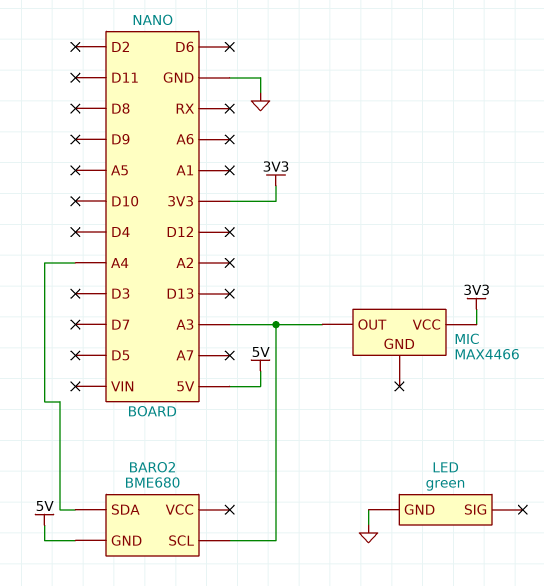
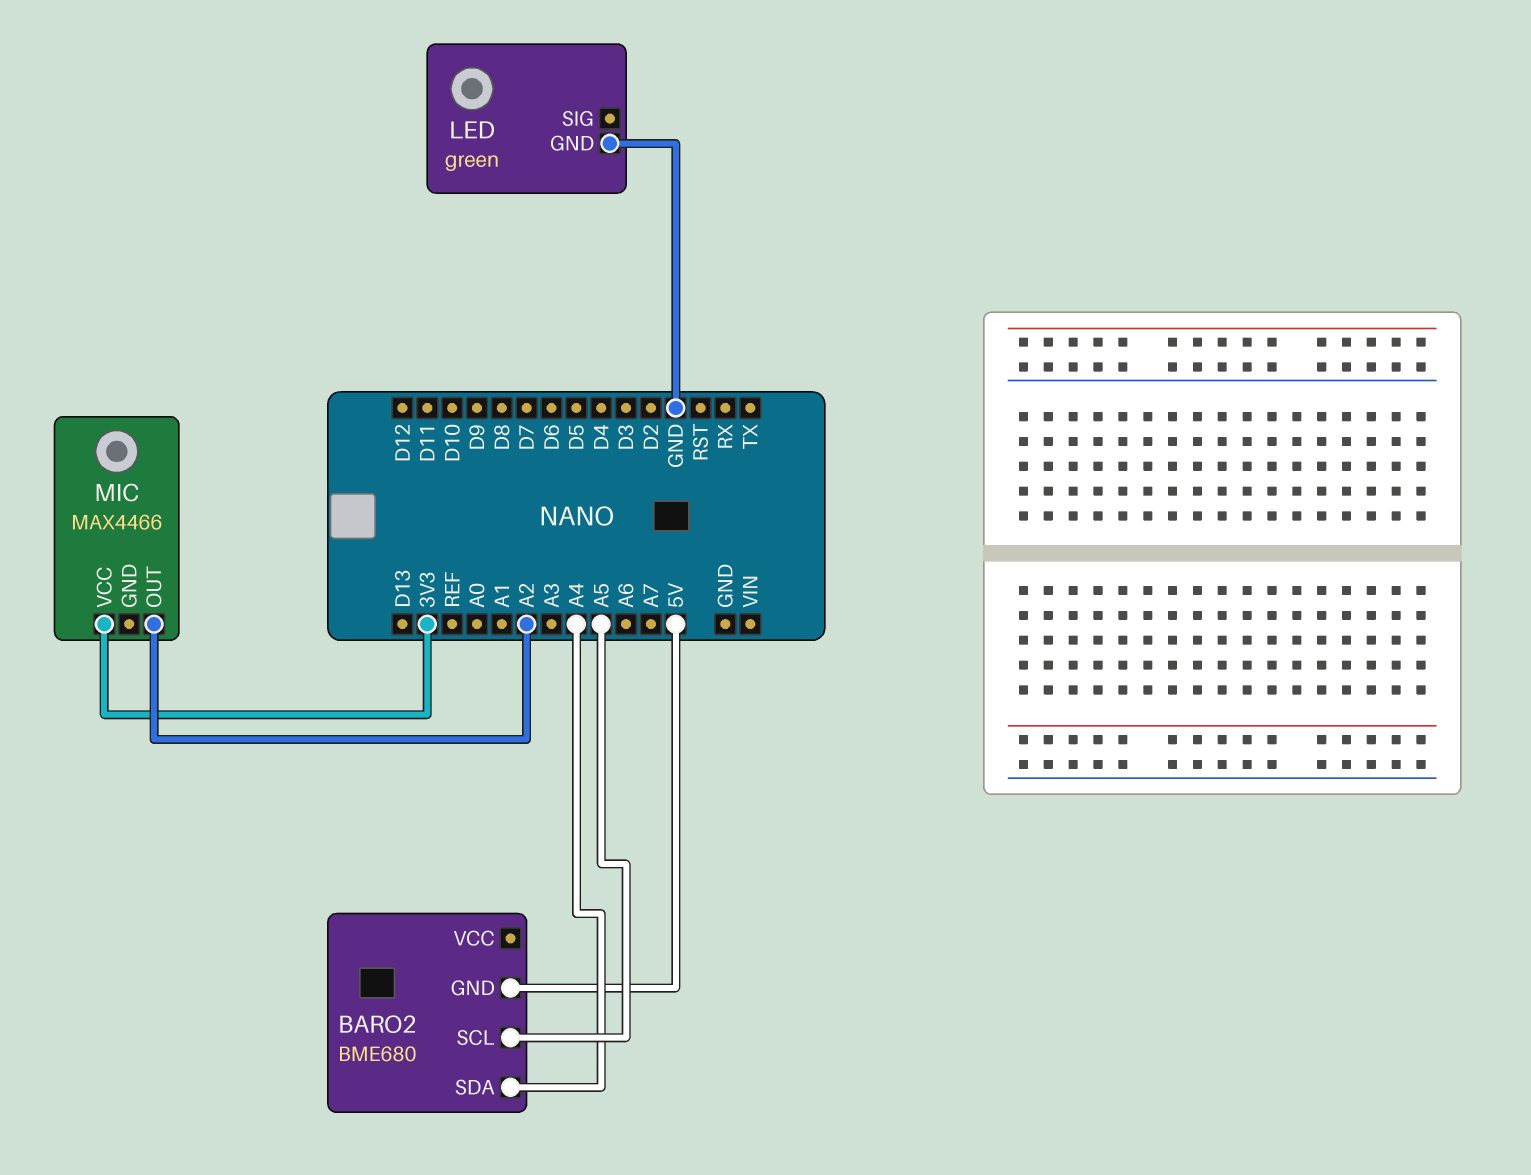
BARO2 pin SCL: A3 -> A5
MIC pin OUT: A3 -> A2

